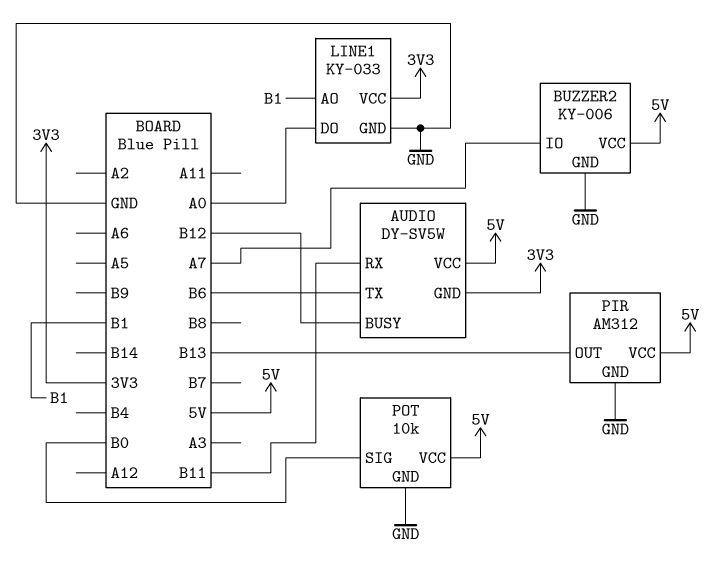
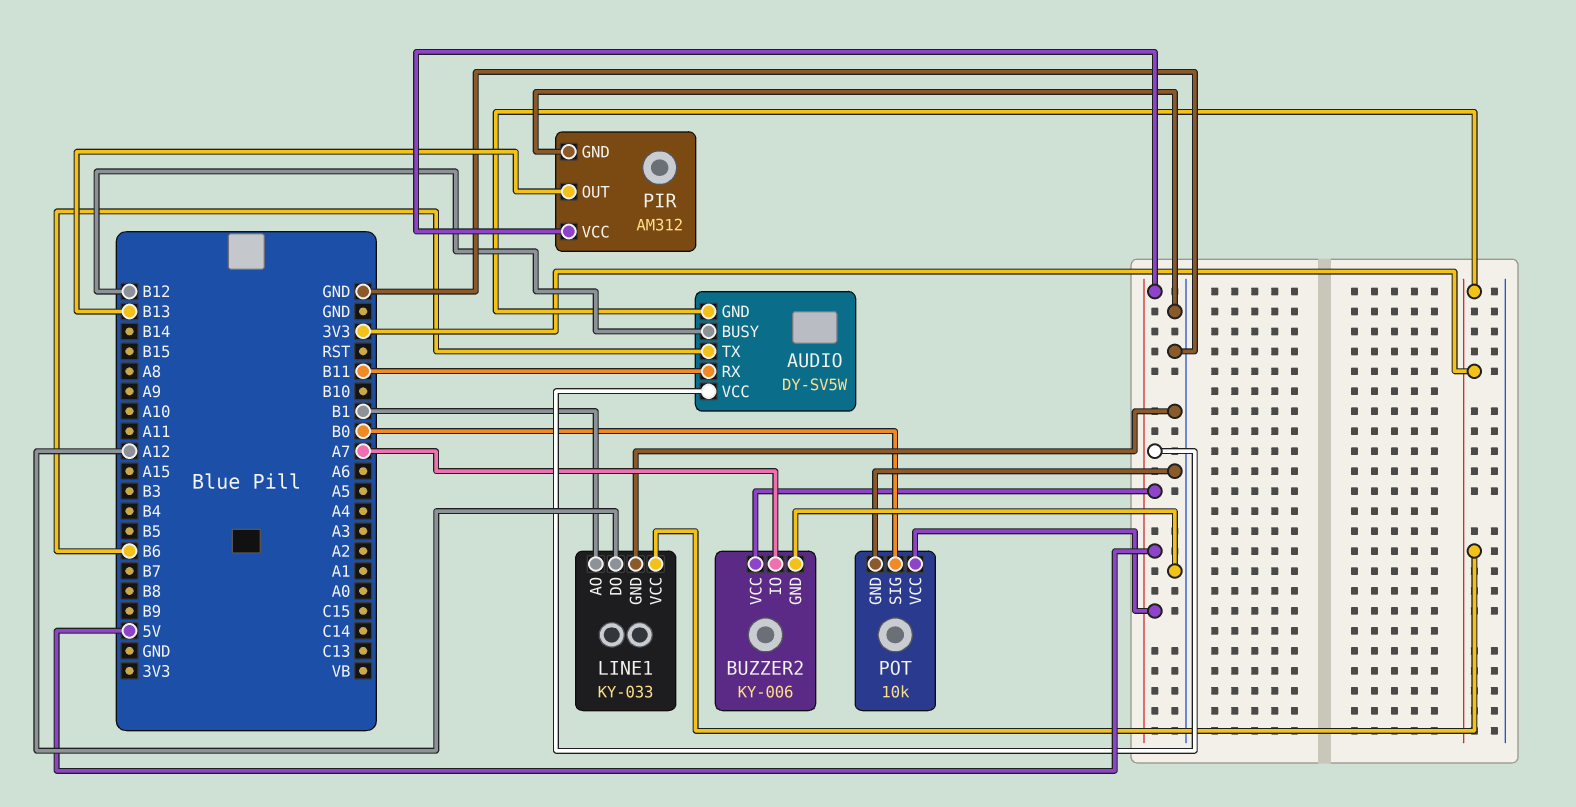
LINE1 pin DO: A0 -> A12

